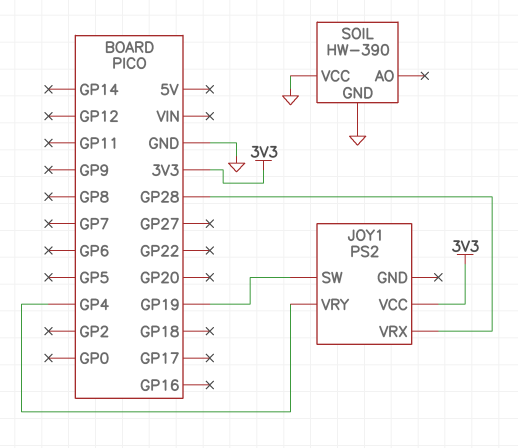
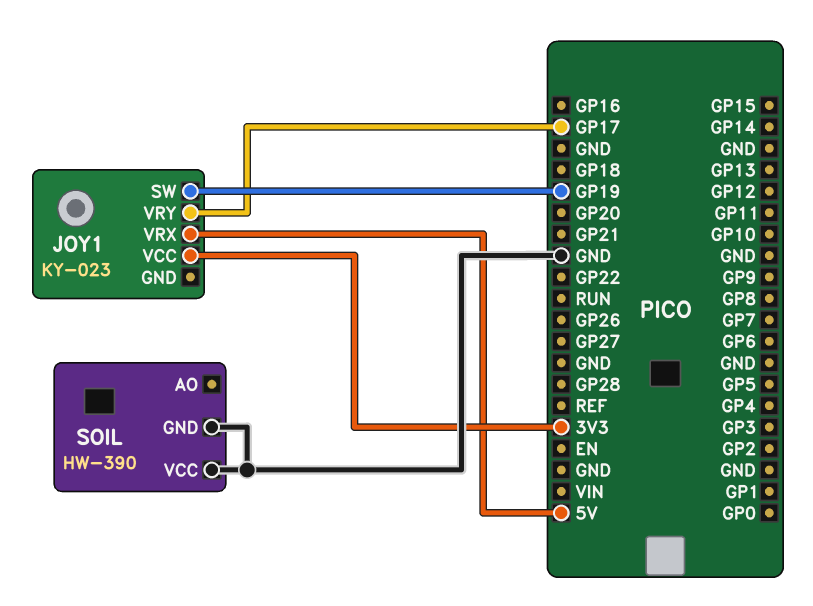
JOY1: PS2 -> KY-023
JOY1 pin VRX: GP28 -> 5V
JOY1 pin VRY: GP4 -> GP17

